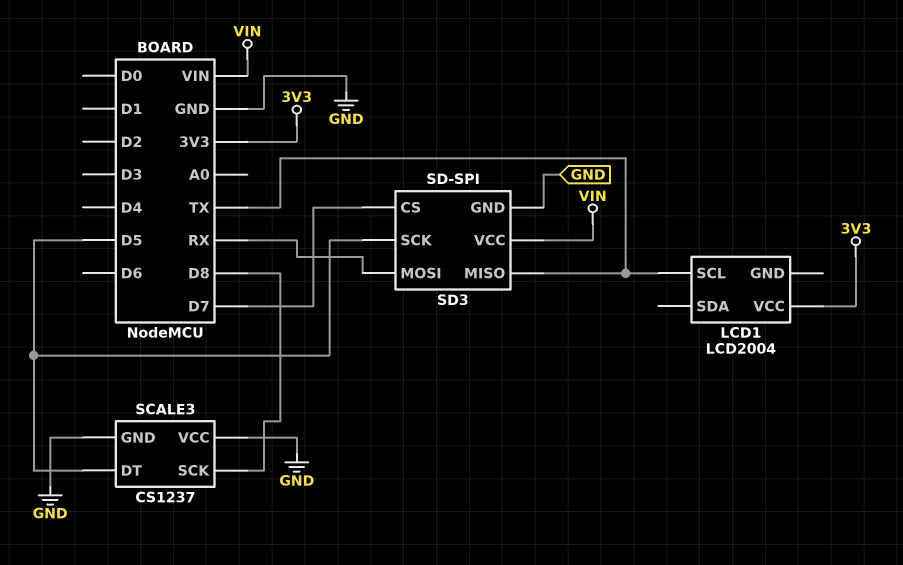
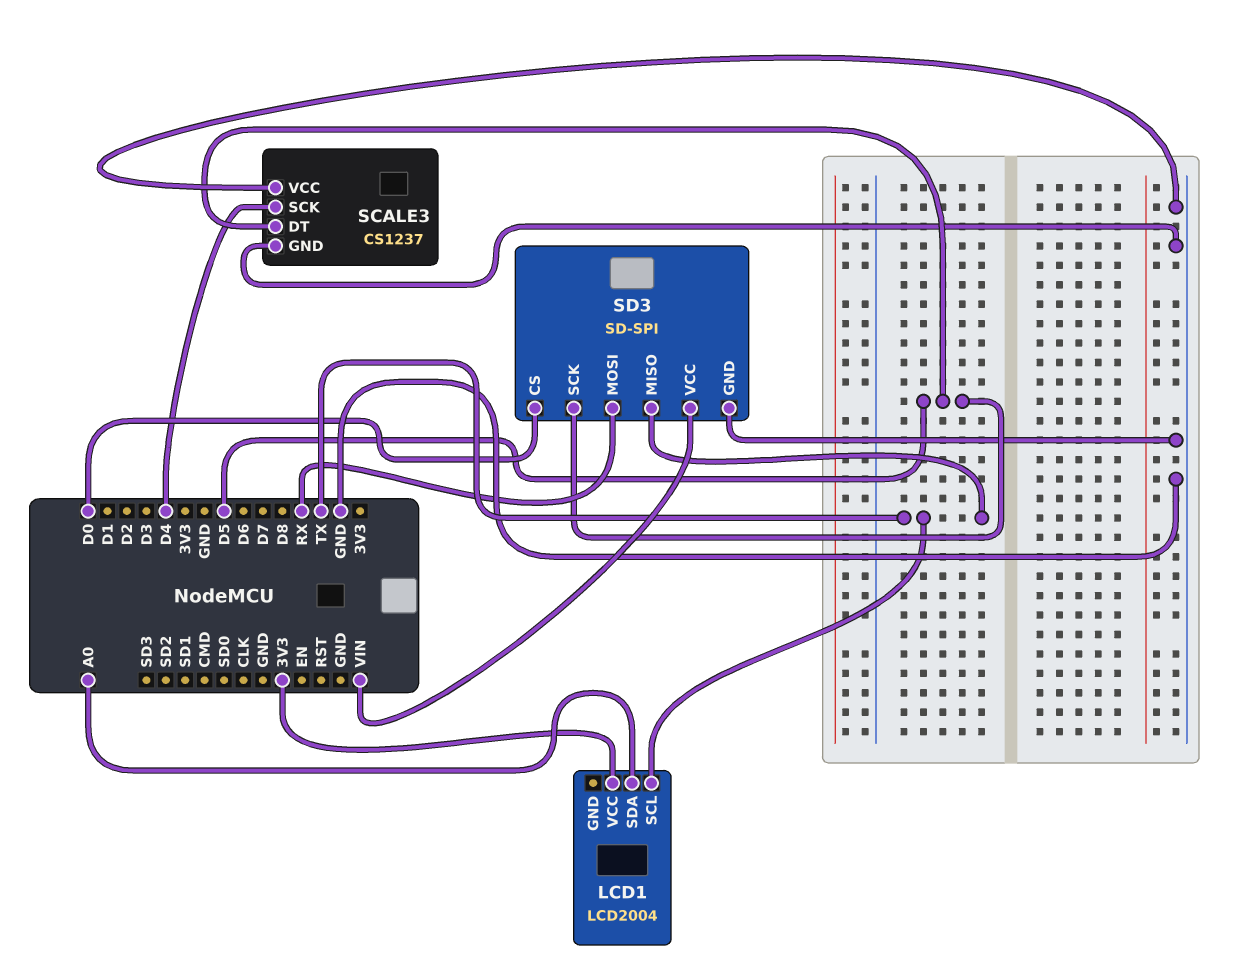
LCD1 pin SDA: none -> A0
SCALE3 pin SCK: D8 -> D4
SD3 pin CS: D7 -> D0

